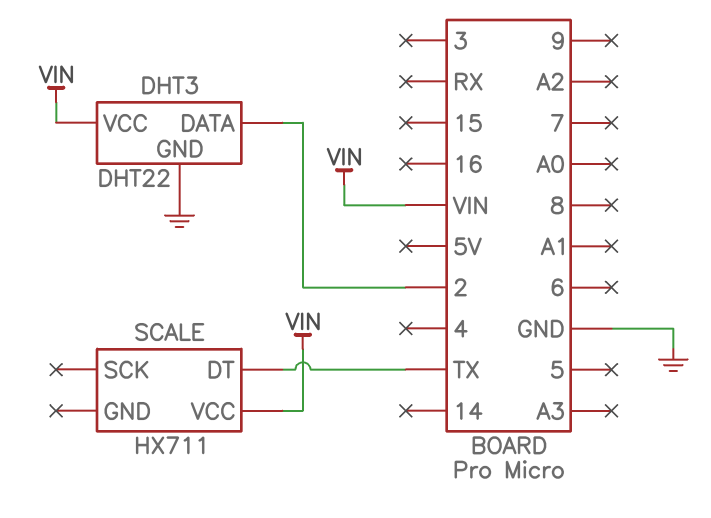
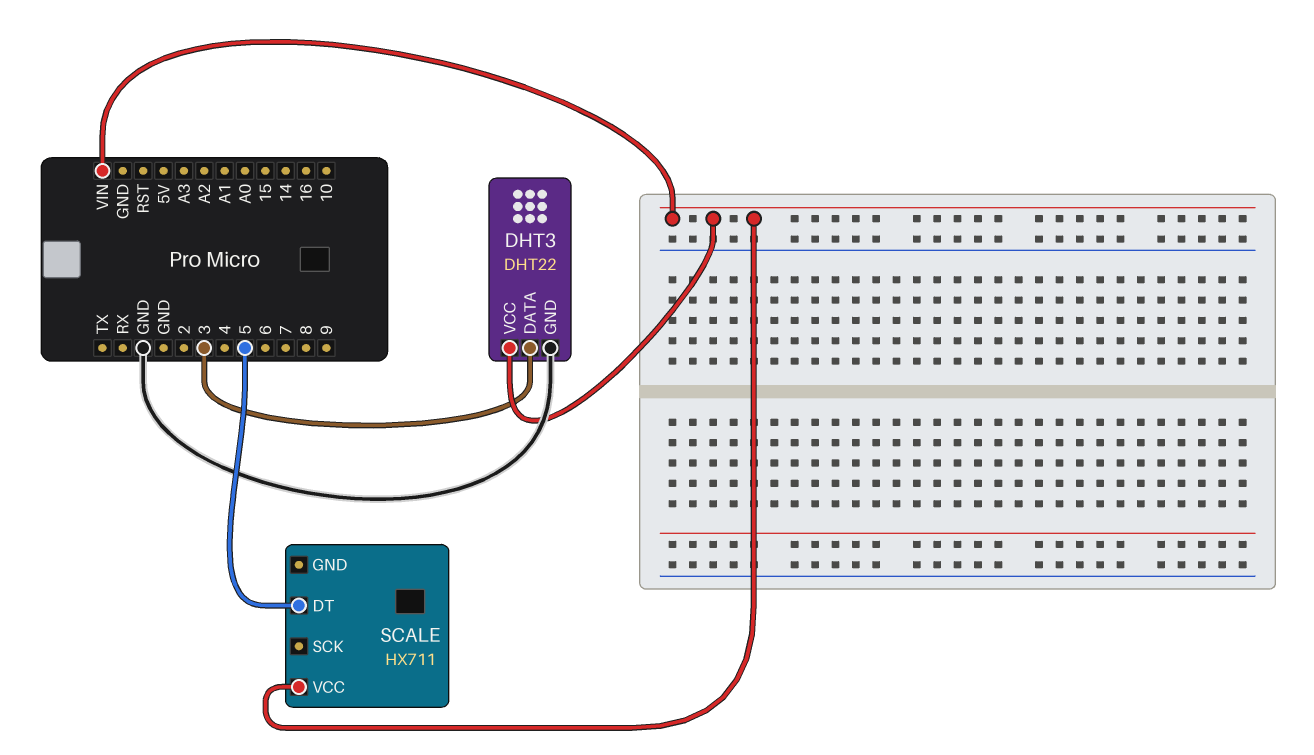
DHT3 pin DATA: 2 -> 3
SCALE pin DT: TX -> 5

